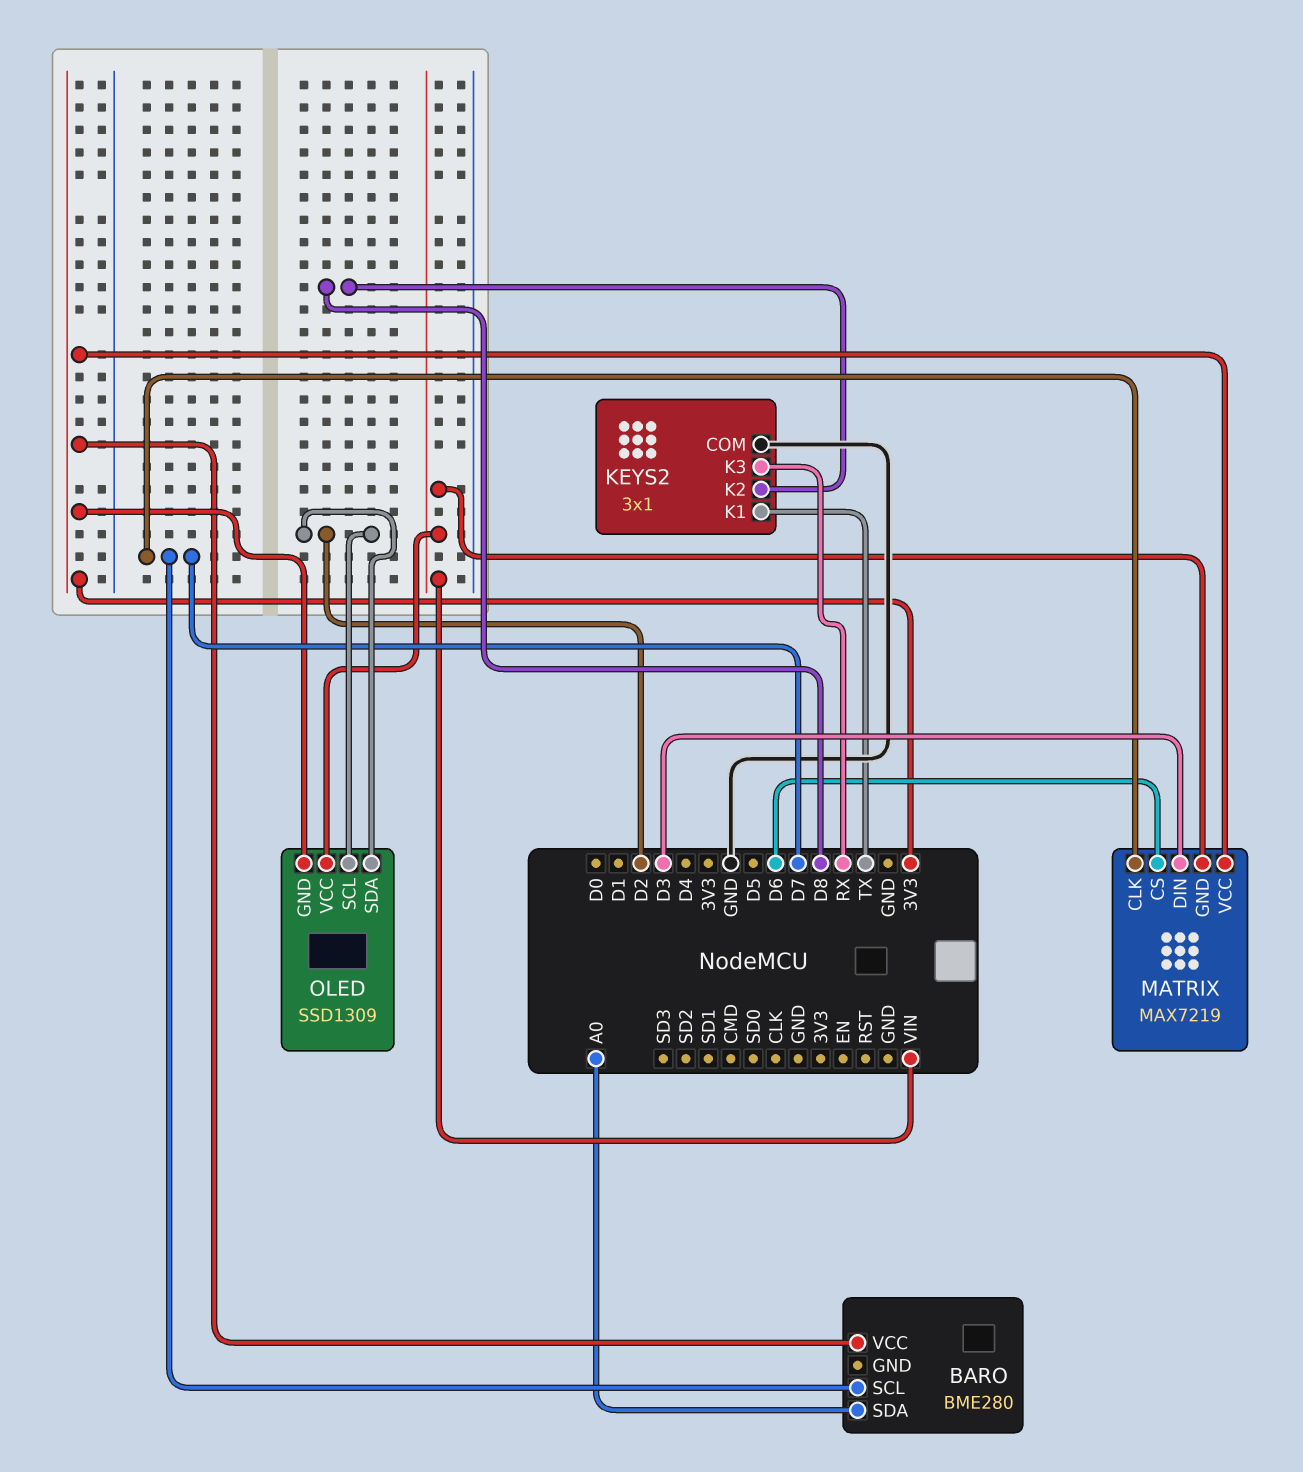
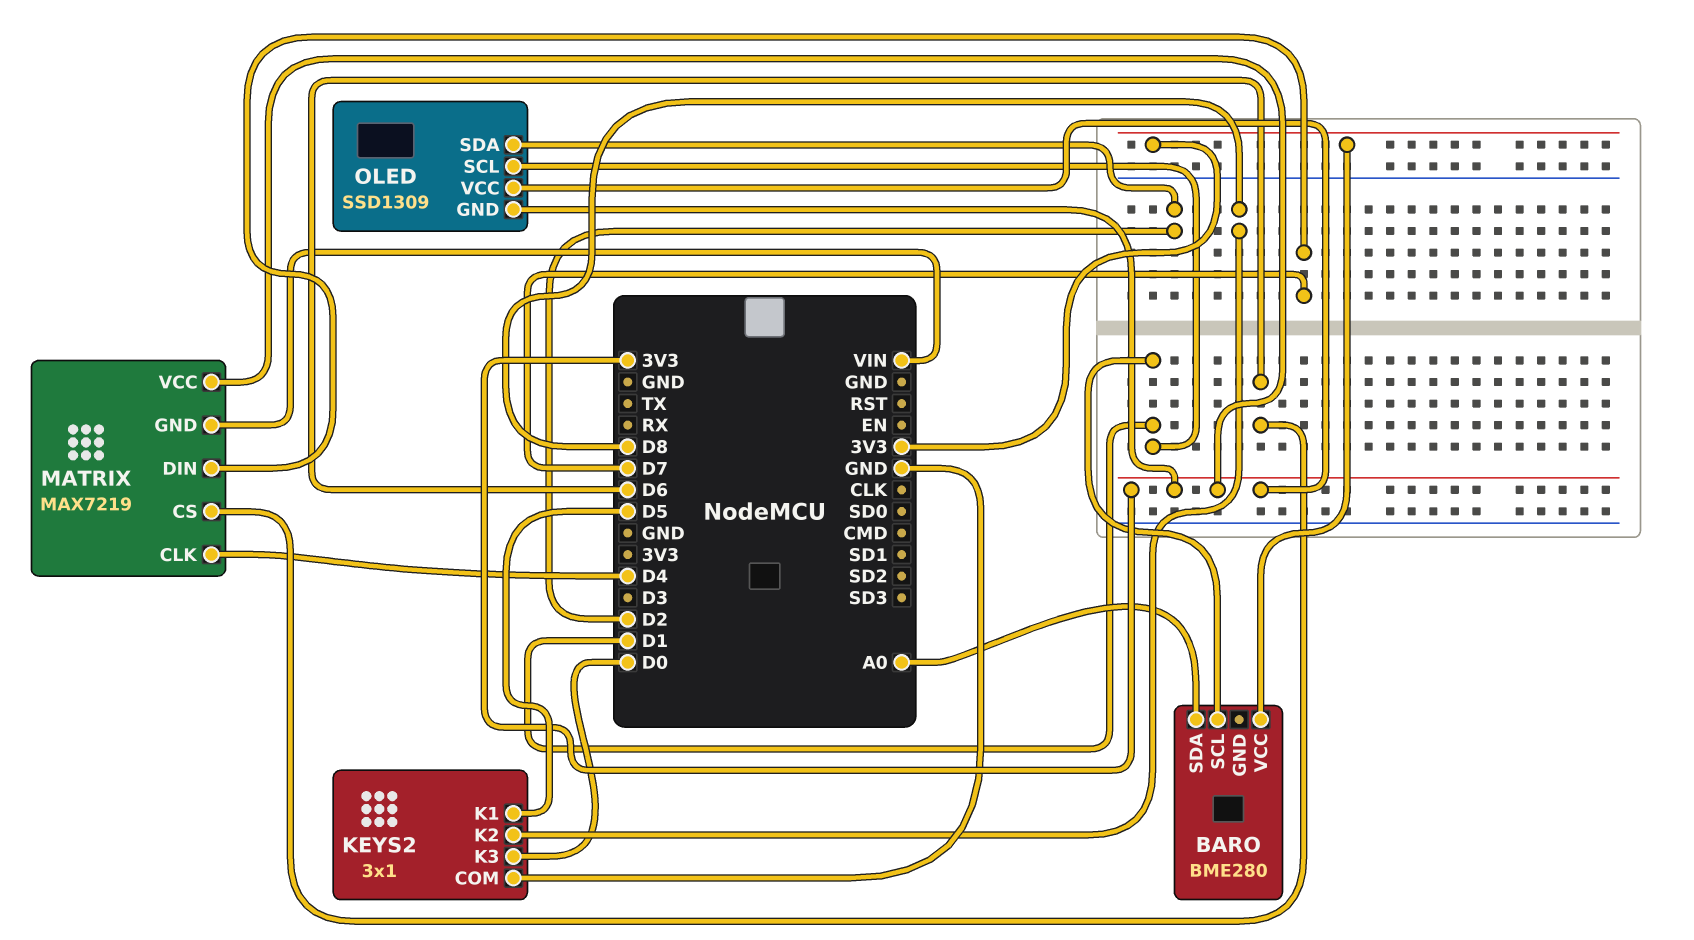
BARO pin SCL: D7 -> D1
KEYS2 pin K1: TX -> D5
KEYS2 pin K3: RX -> D0
MATRIX pin CLK: D7 -> D4
MATRIX pin DIN: D3 -> D7
OLED pin SCL: D2 -> D1
OLED pin VCC: VIN -> 3V3

